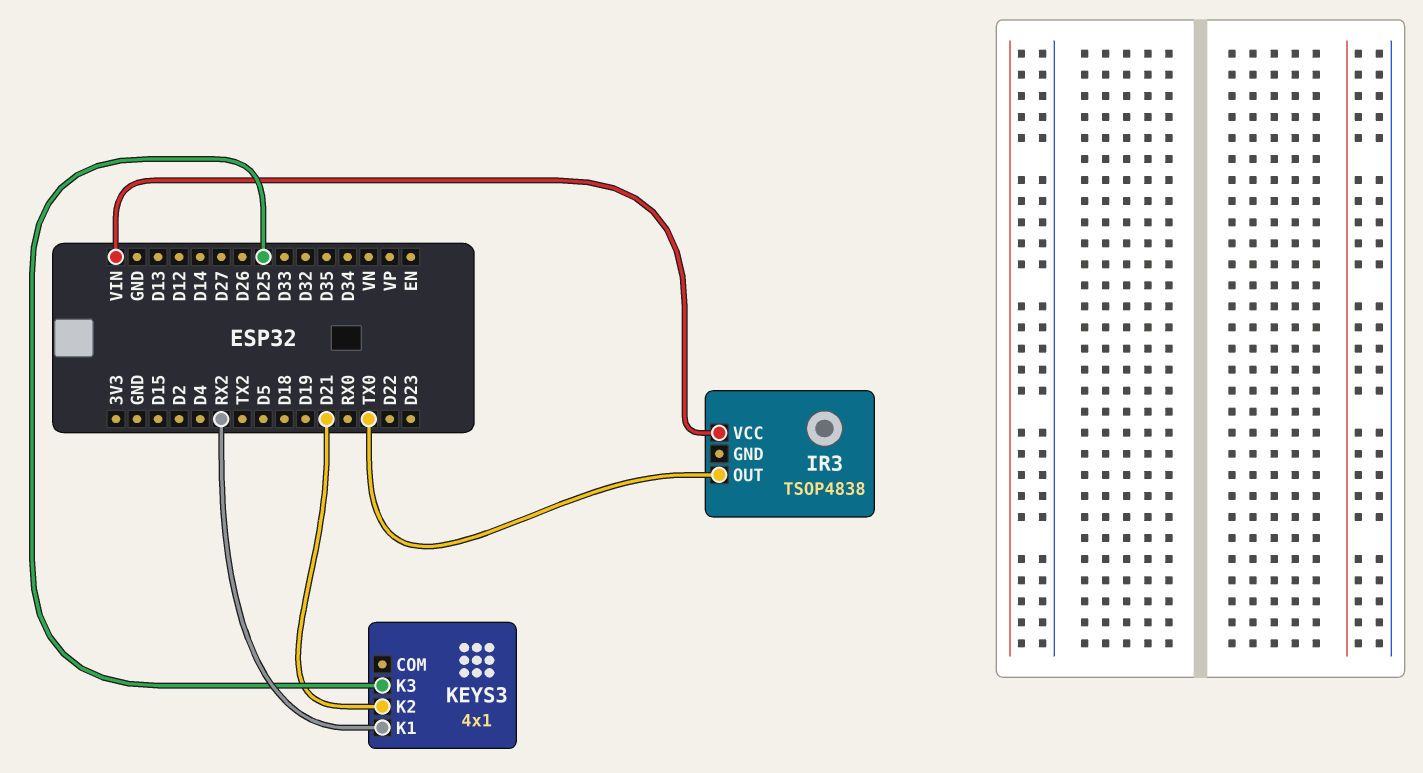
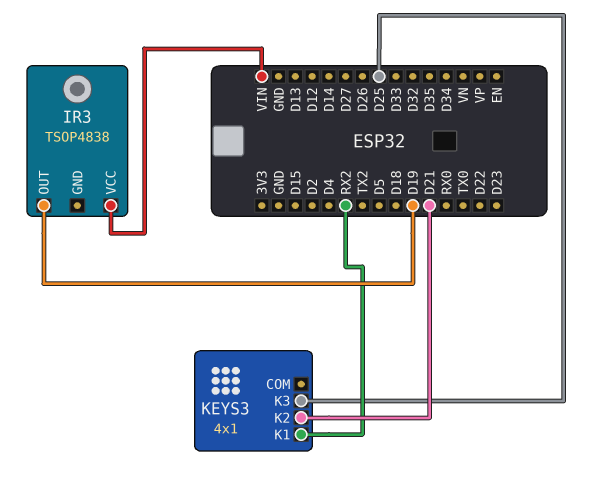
IR3 pin OUT: TX0 -> D19

